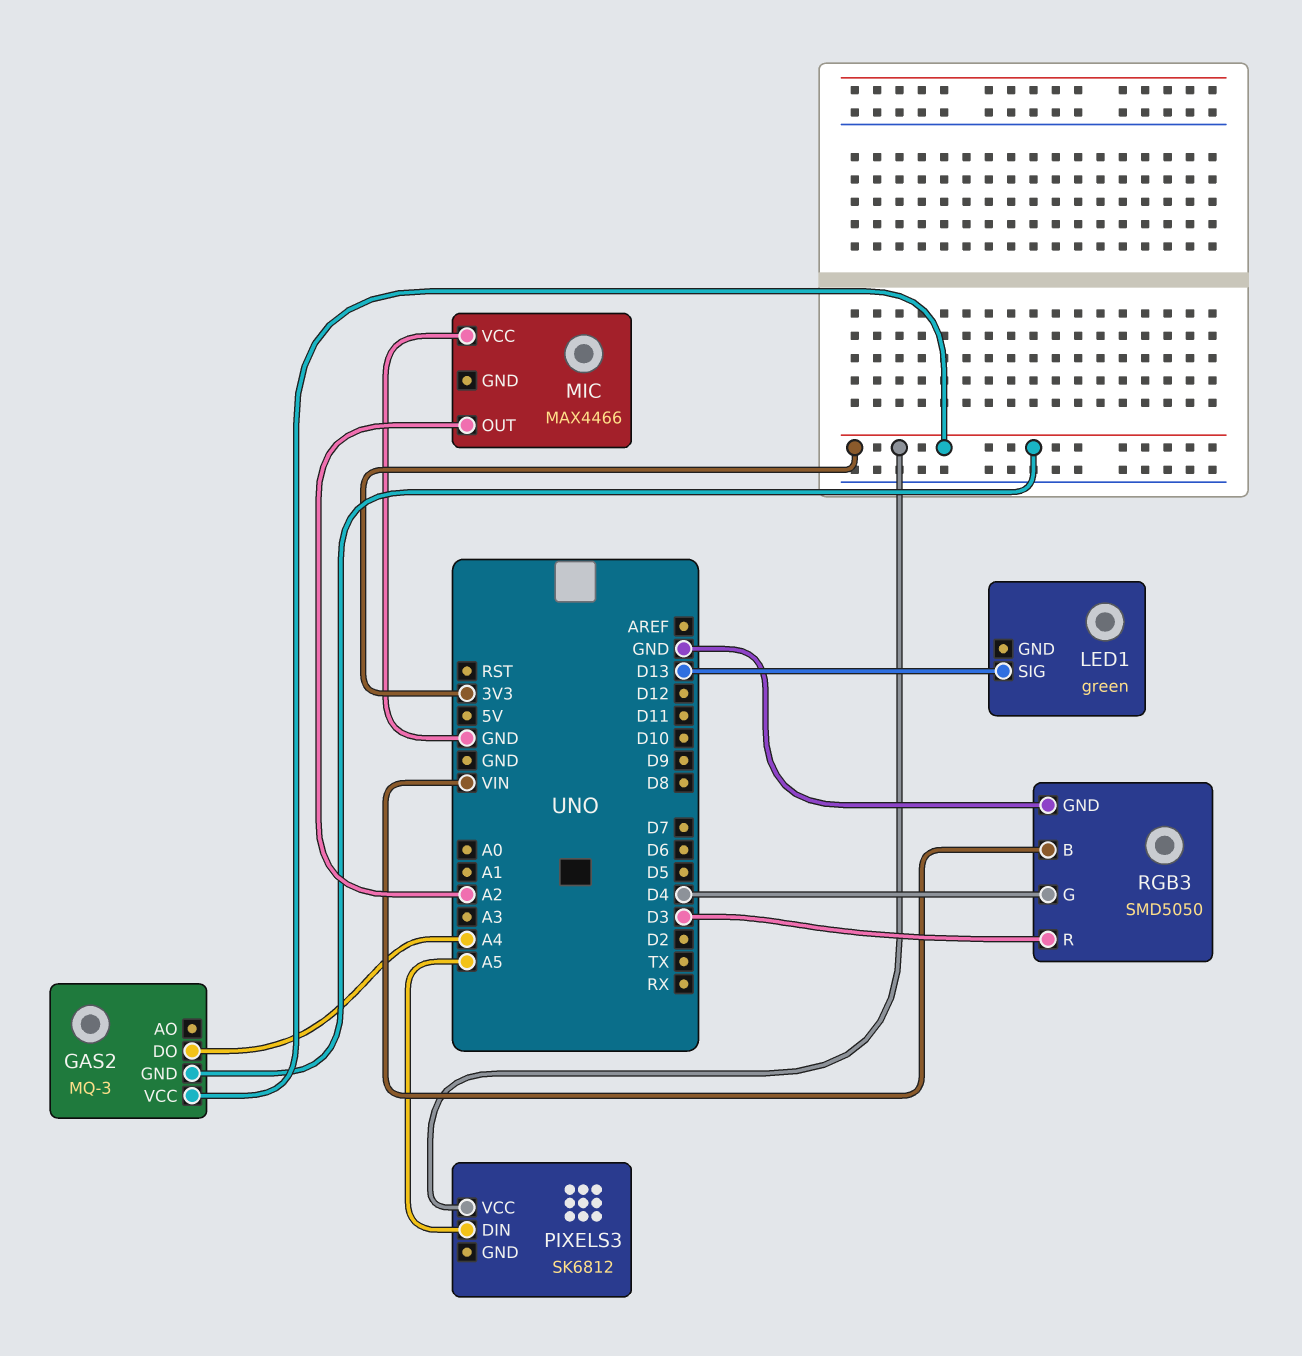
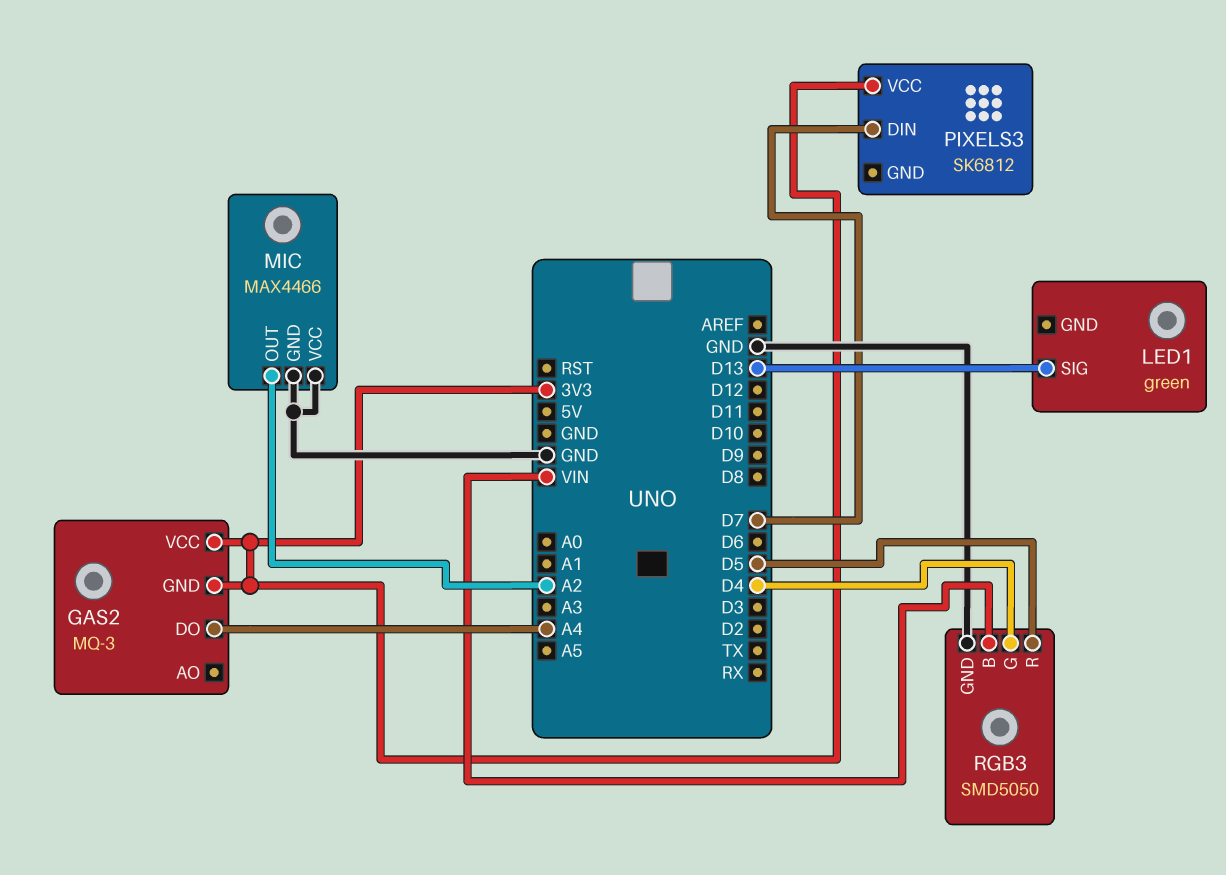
MIC pin GND: none -> GND
PIXELS3 pin DIN: A5 -> D7
RGB3 pin R: D3 -> D5

